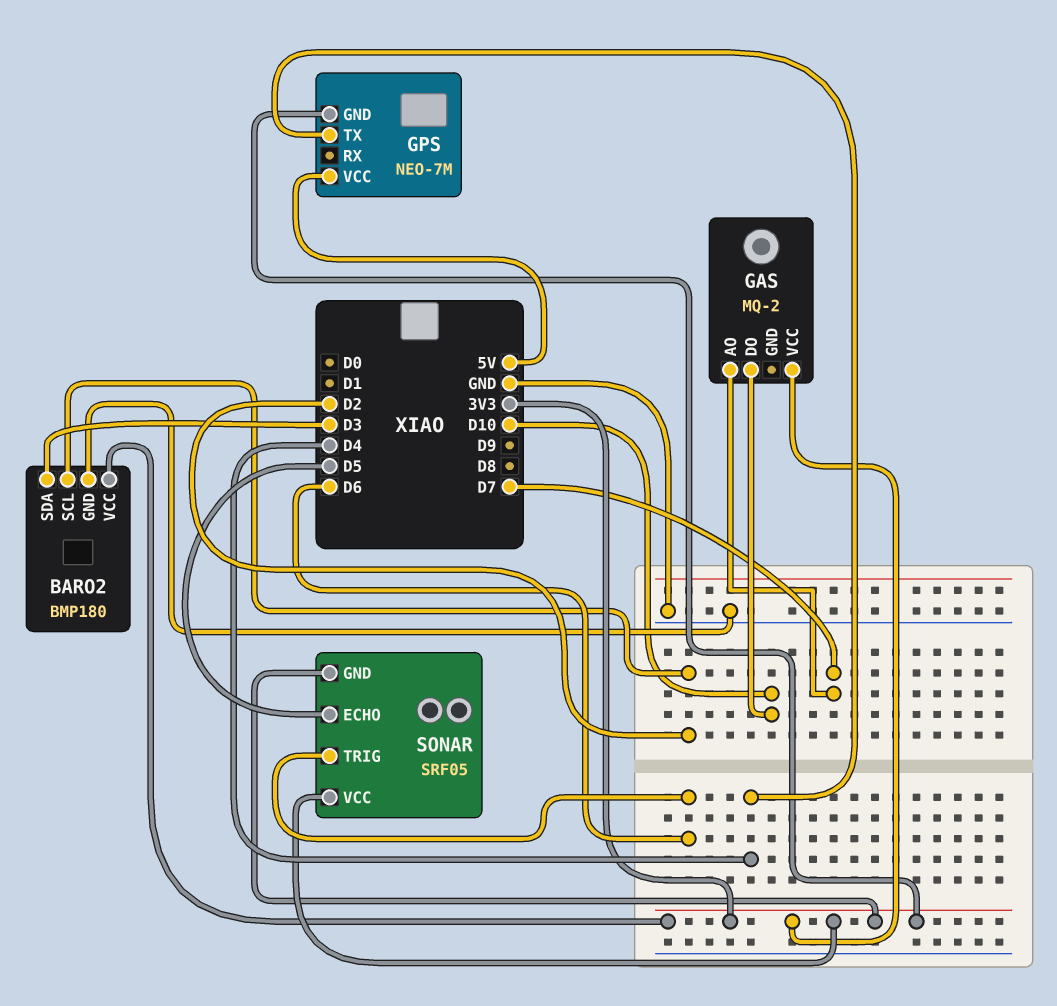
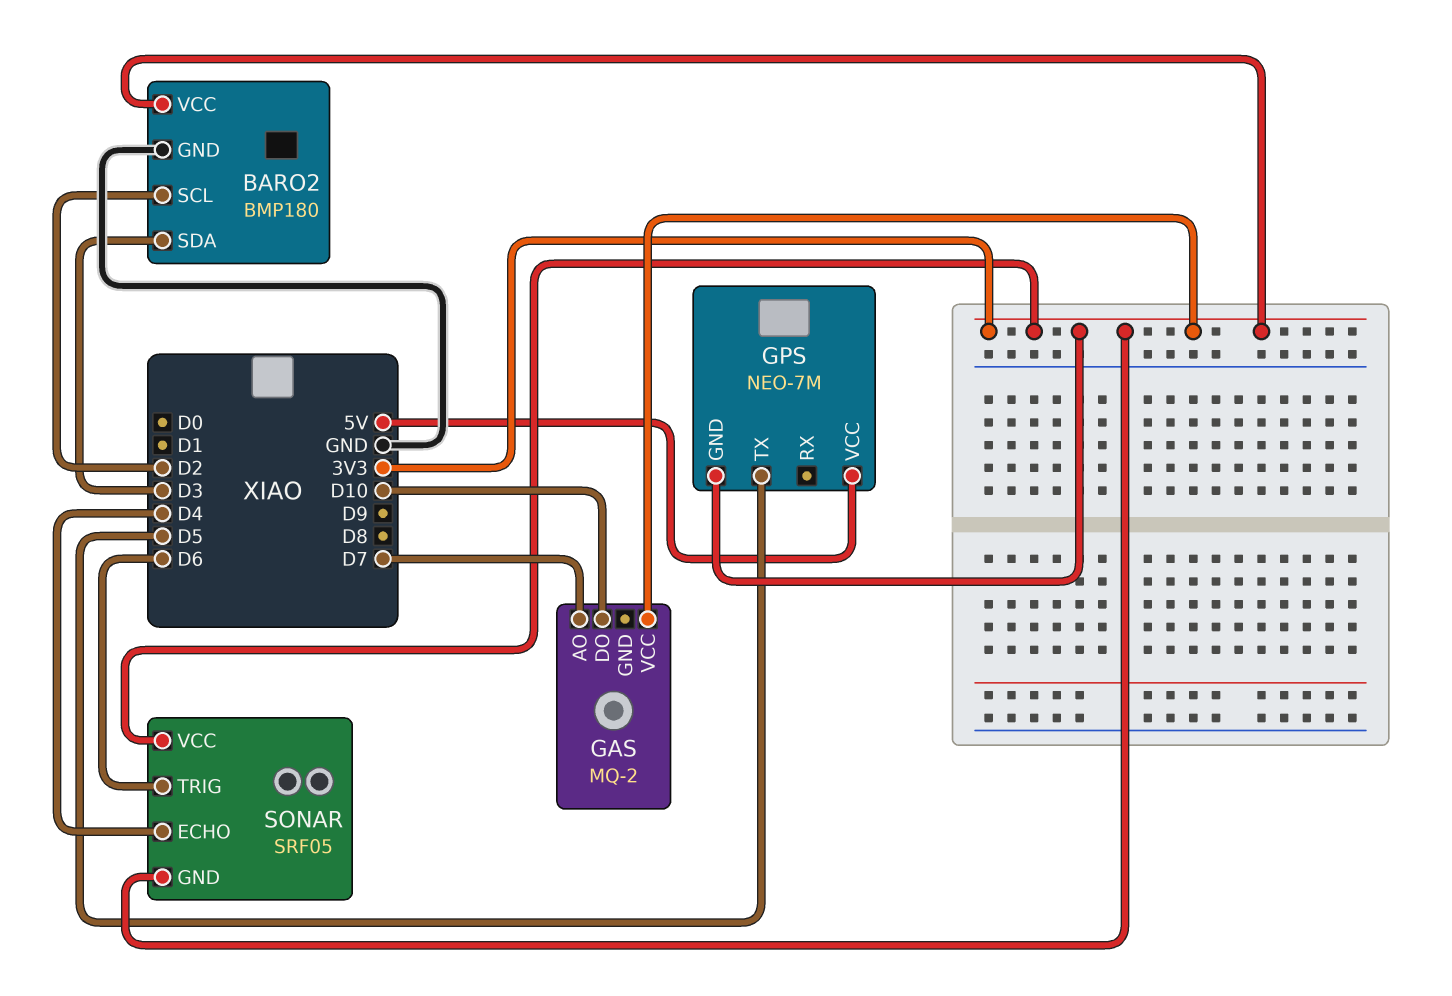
GPS pin TX: D4 -> D5
SONAR pin ECHO: D5 -> D4

